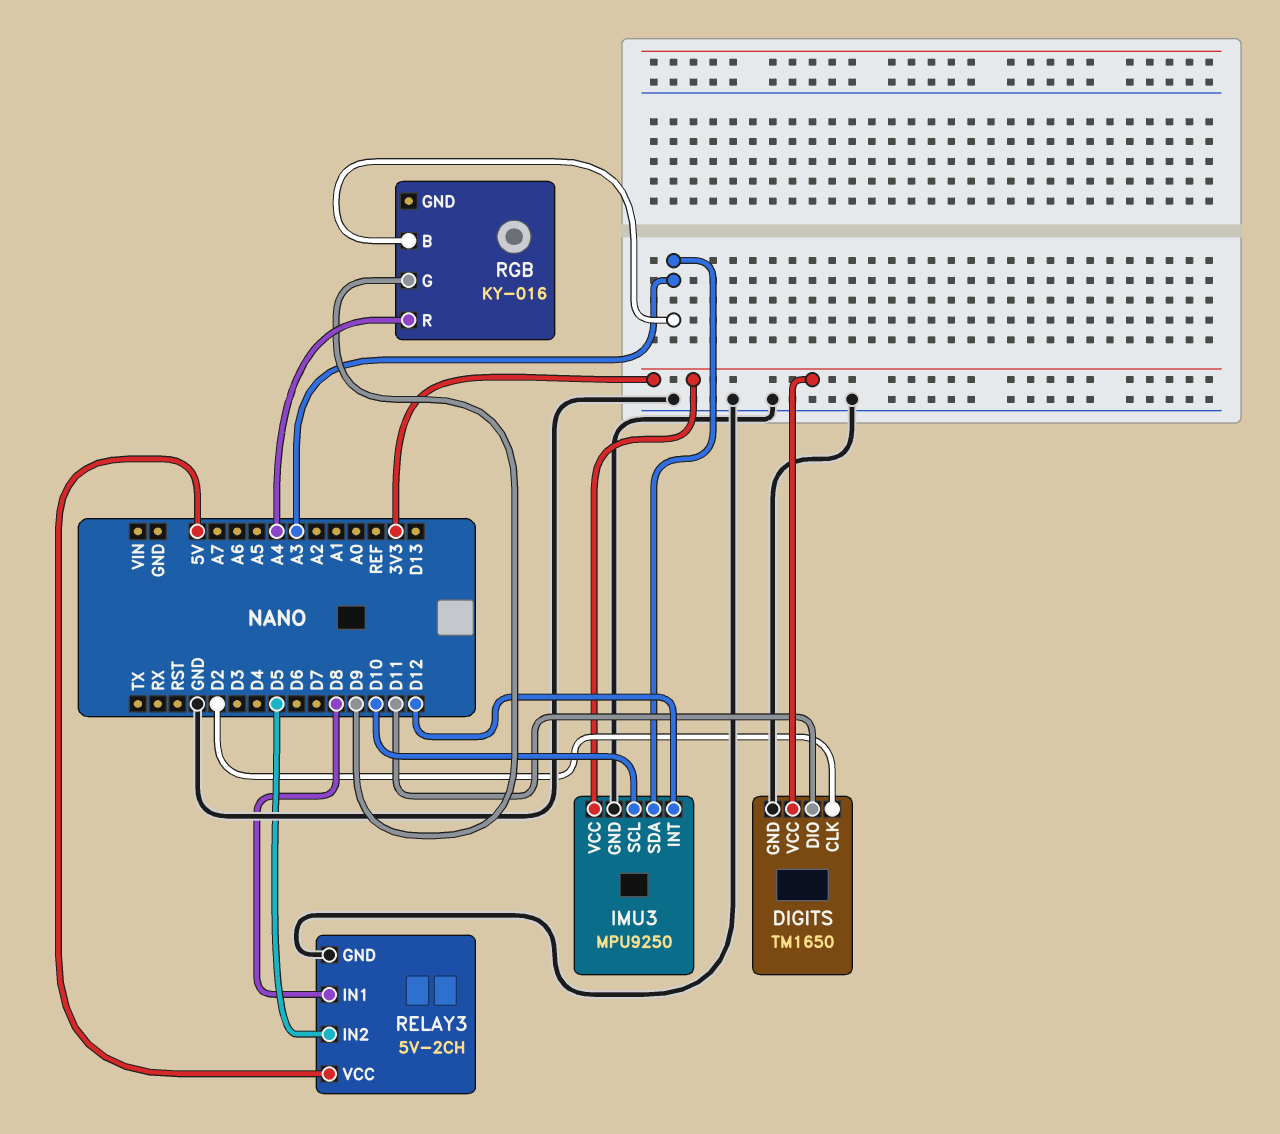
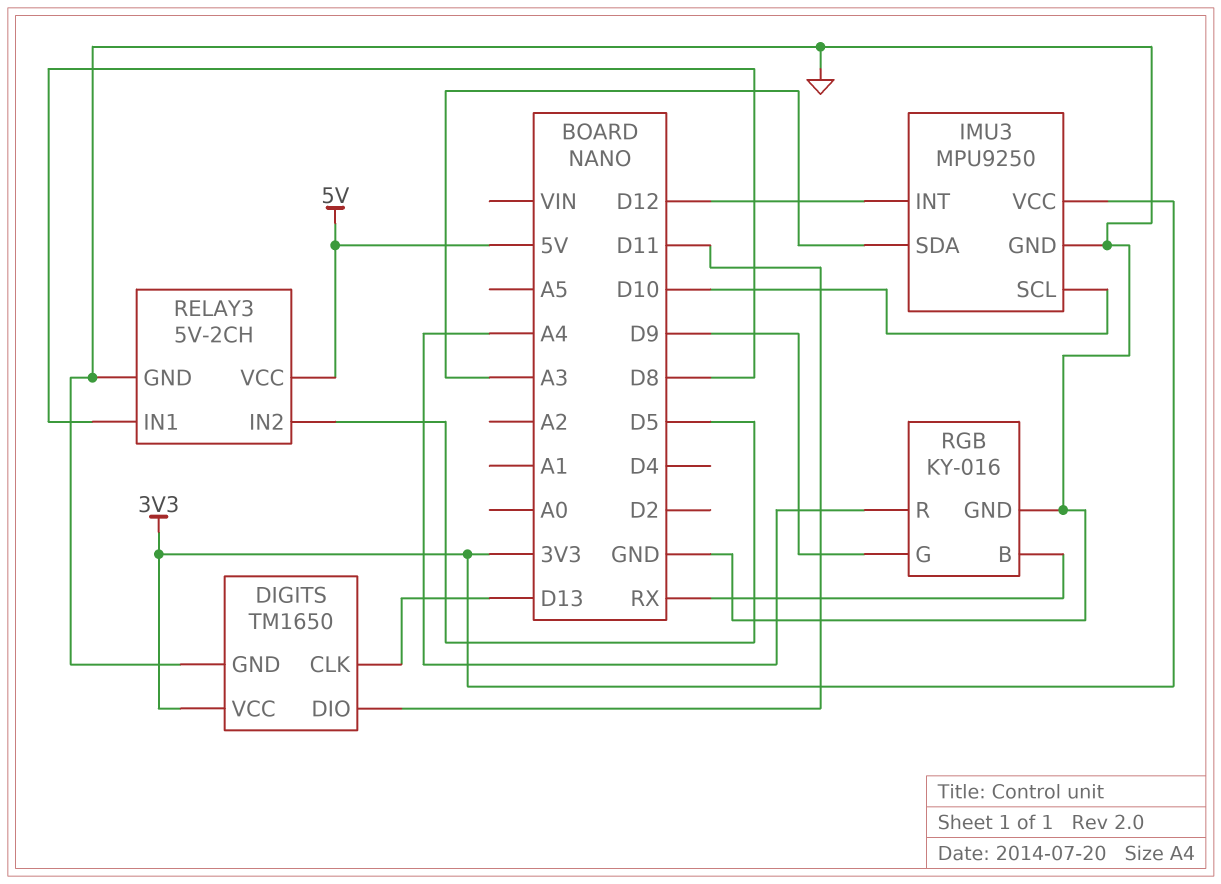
DIGITS pin CLK: D2 -> D13
RGB pin B: A3 -> RX
RGB pin GND: none -> GND

